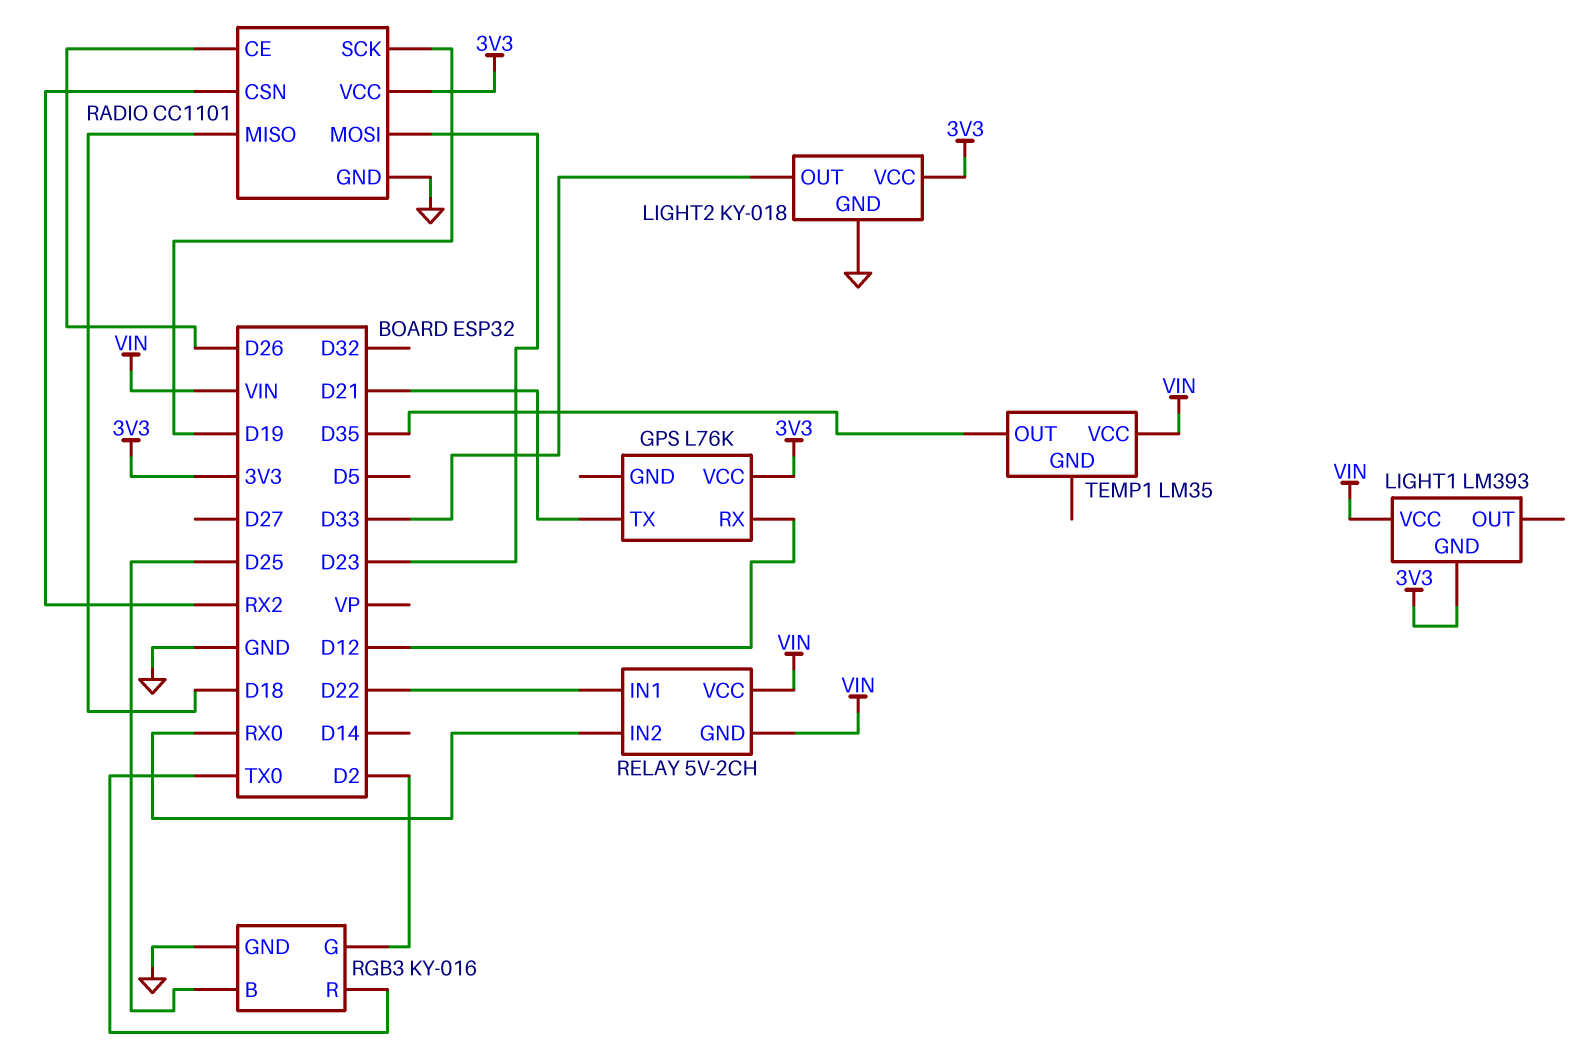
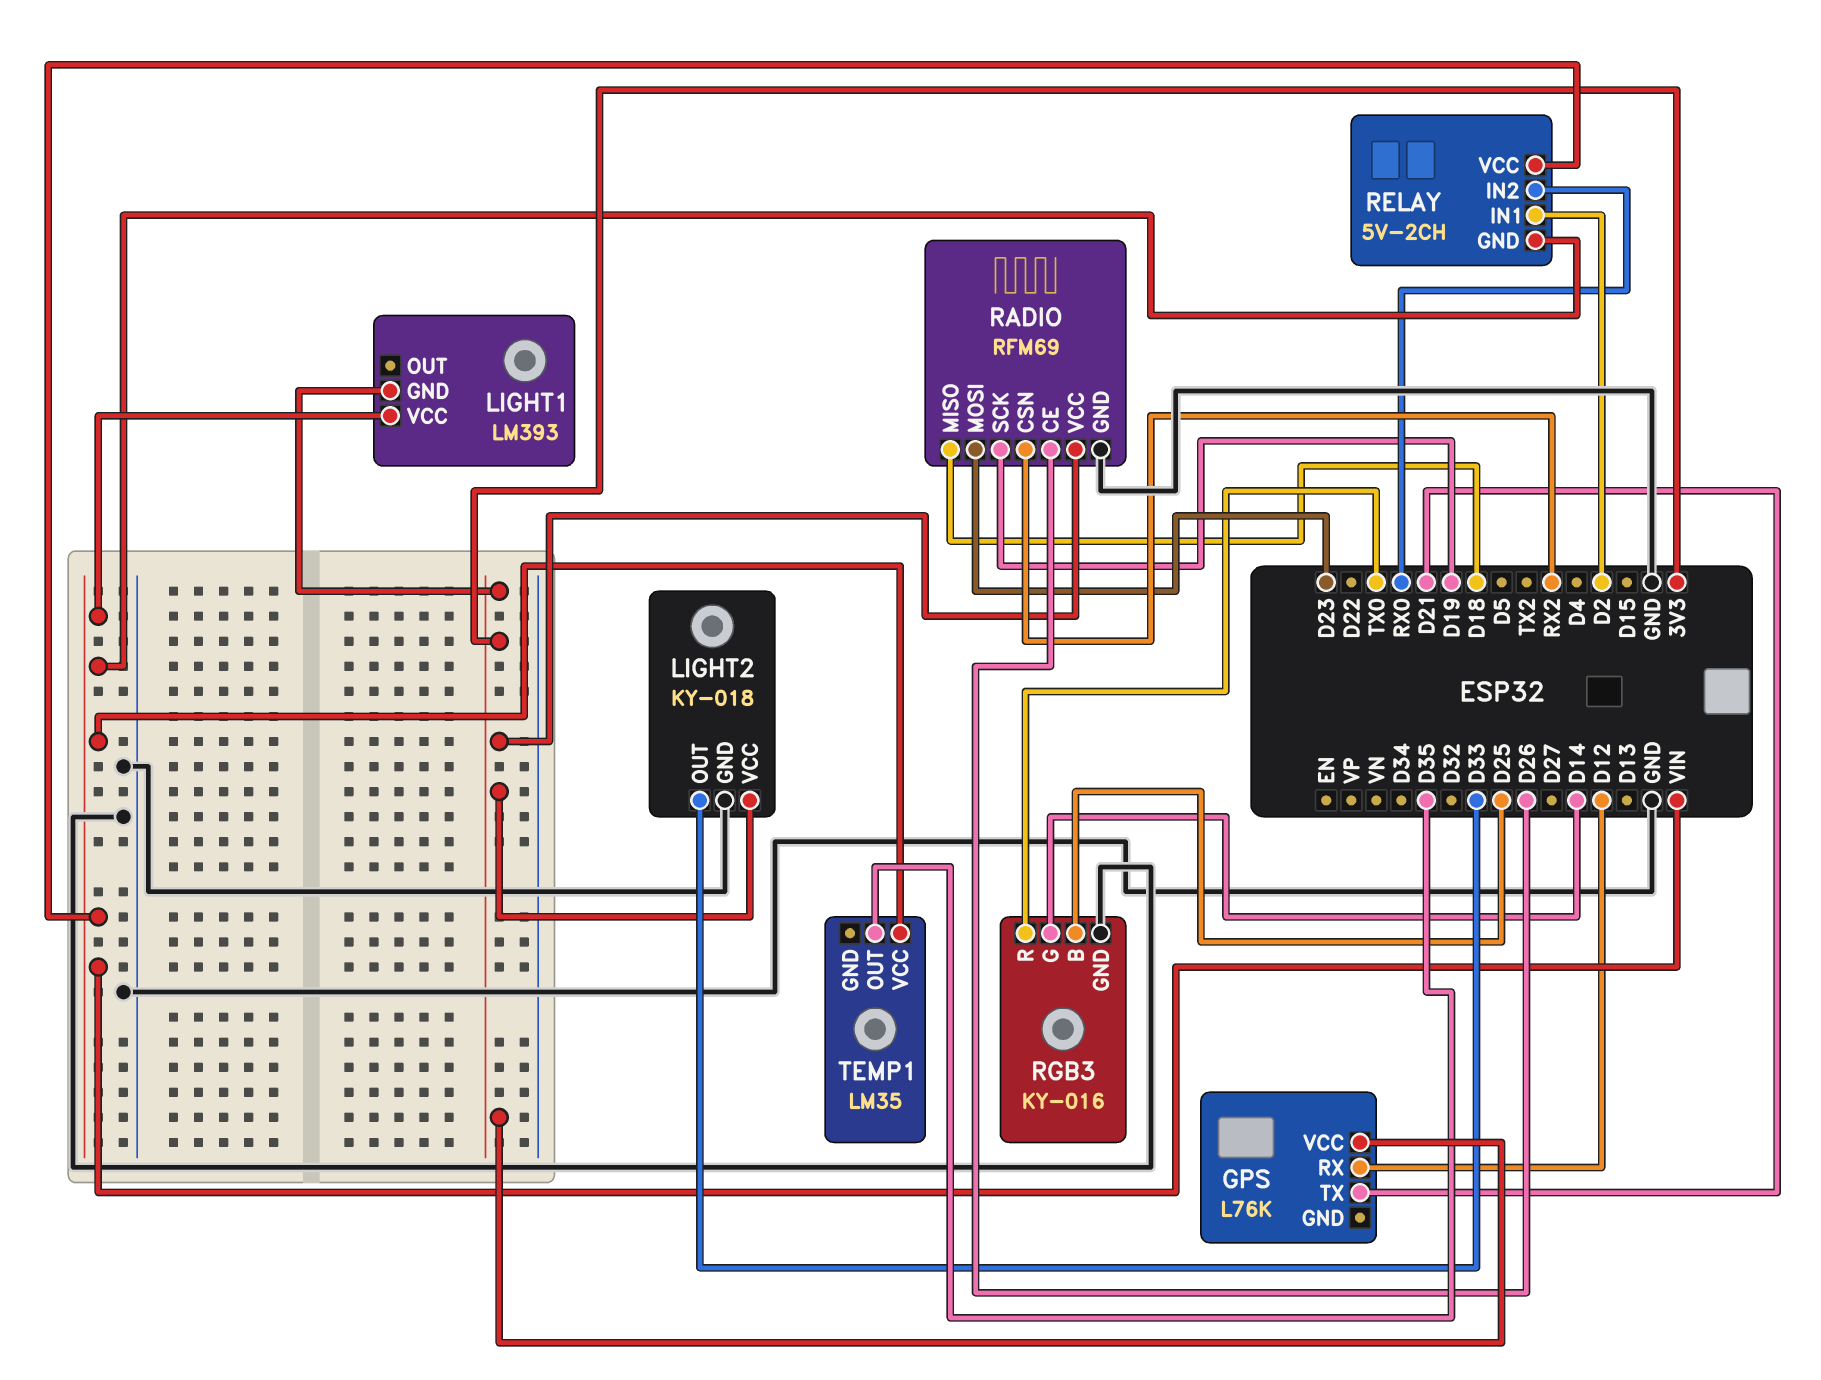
RADIO: CC1101 -> RFM69
RELAY pin IN1: D22 -> D2
RGB3 pin G: D2 -> D14

